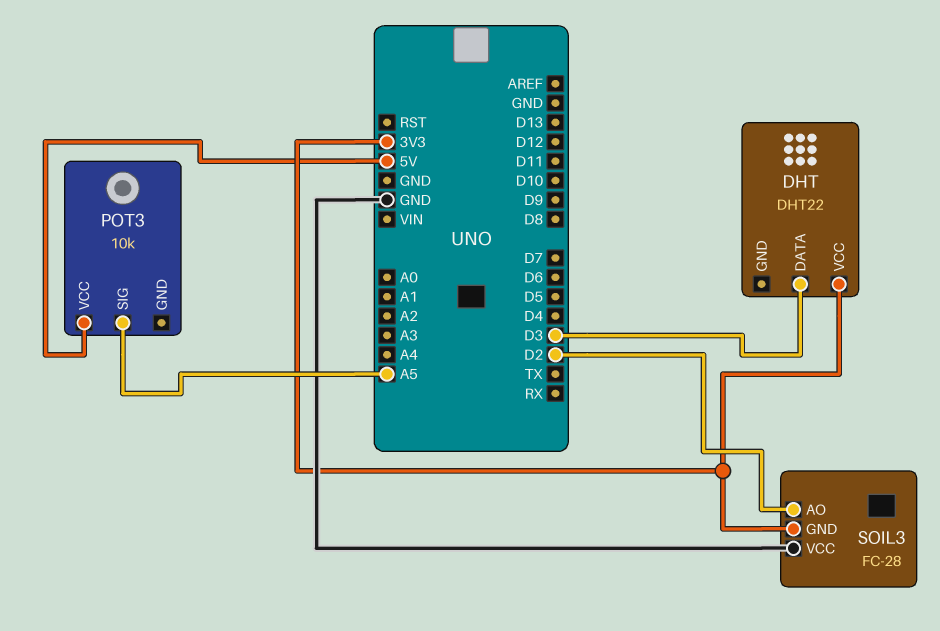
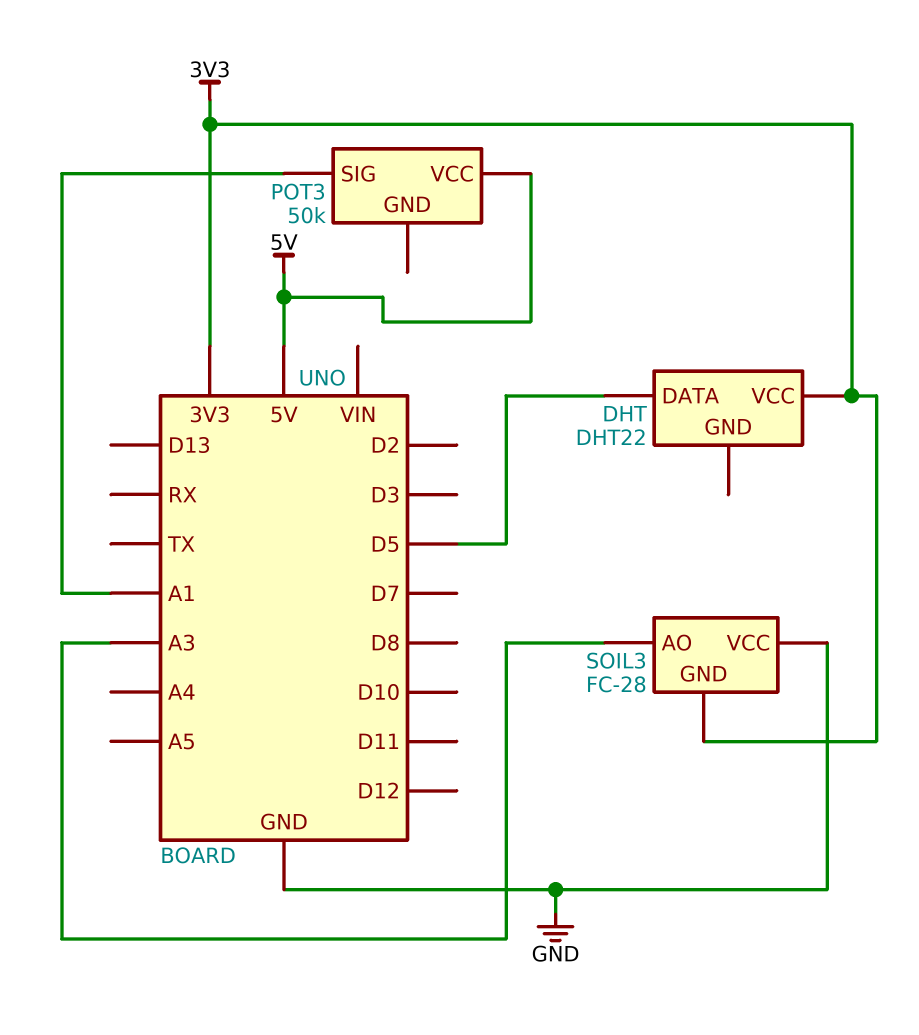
DHT pin DATA: D3 -> D5
POT3: 10k -> 50k
POT3 pin SIG: A5 -> A1
SOIL3 pin AO: D2 -> A3

